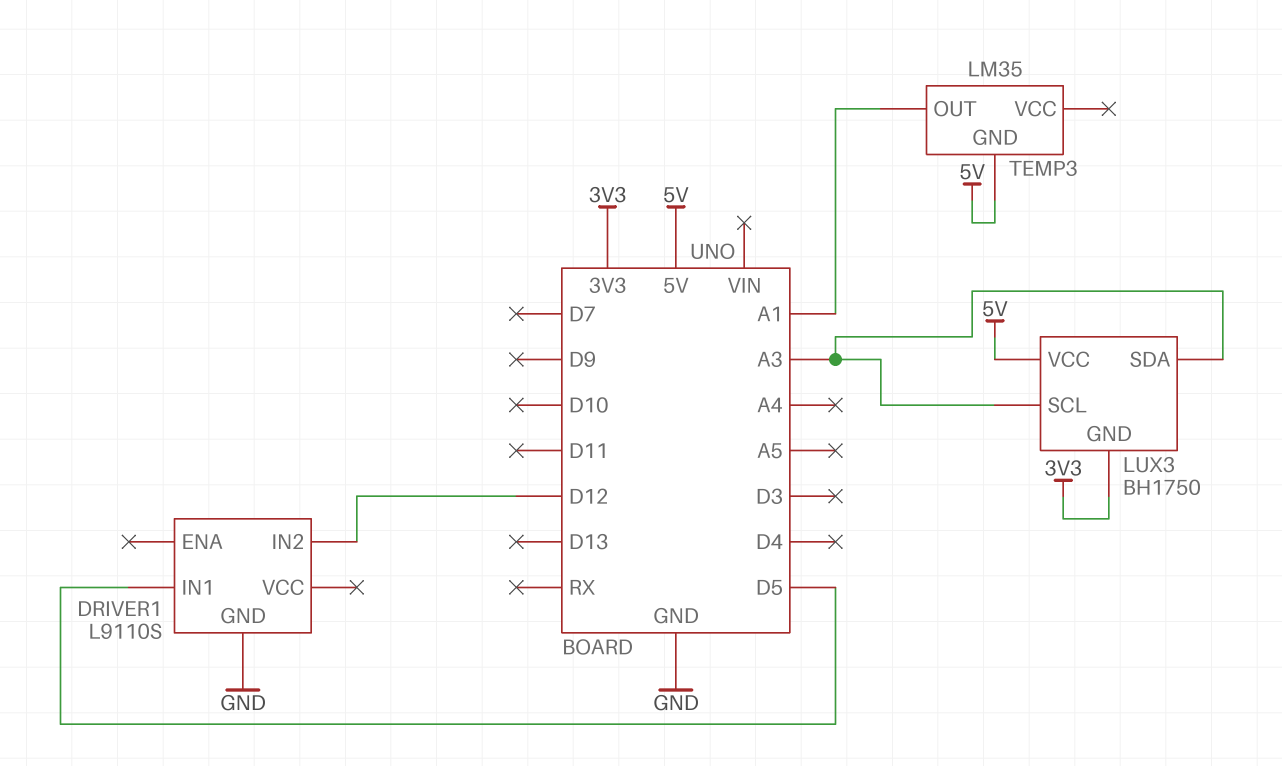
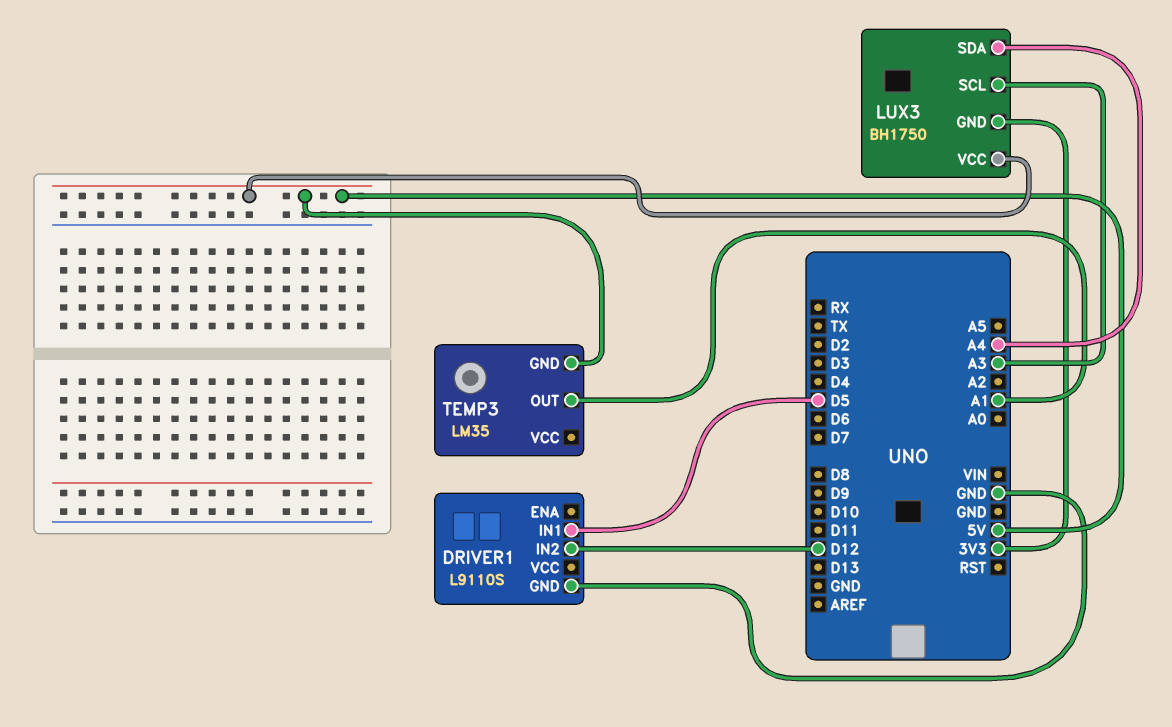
LUX3 pin SDA: A3 -> A4

